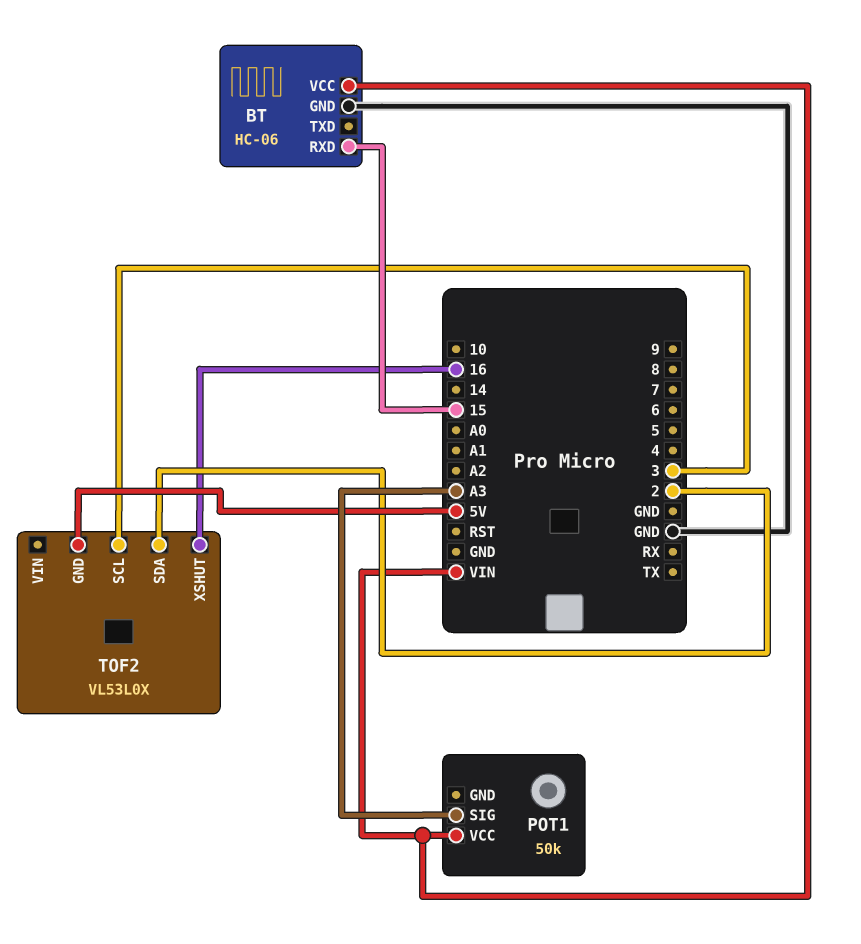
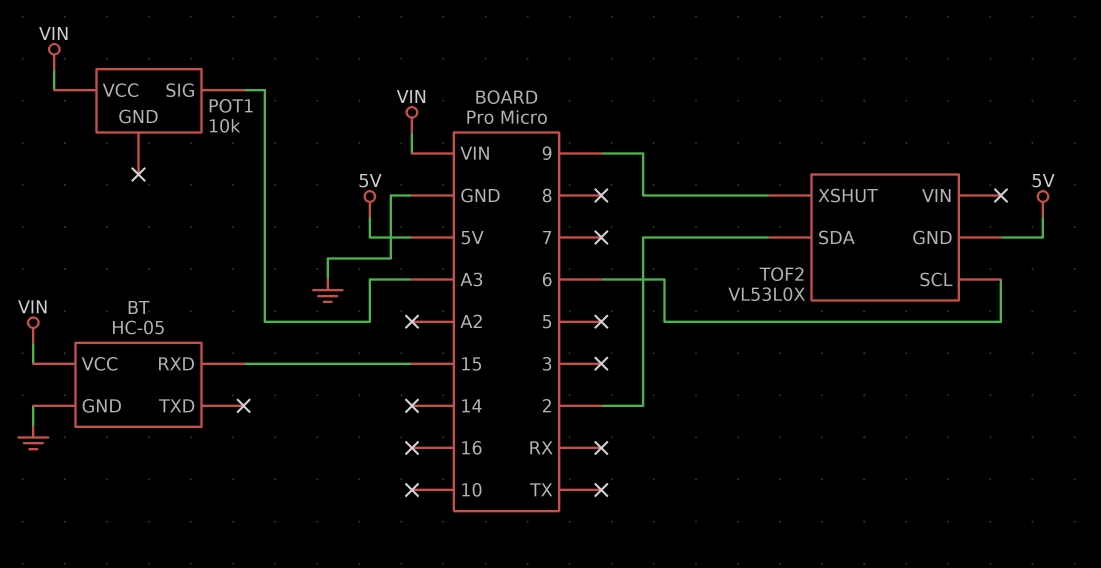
BT: HC-06 -> HC-05
POT1: 50k -> 10k
TOF2 pin SCL: 3 -> 6
TOF2 pin XSHUT: 16 -> 9

